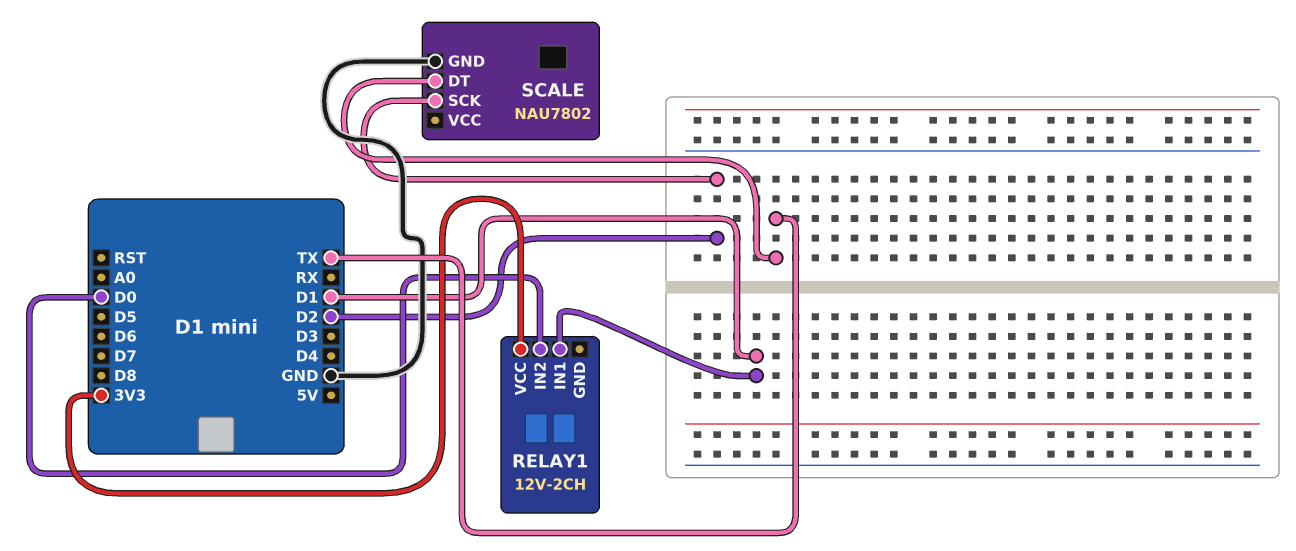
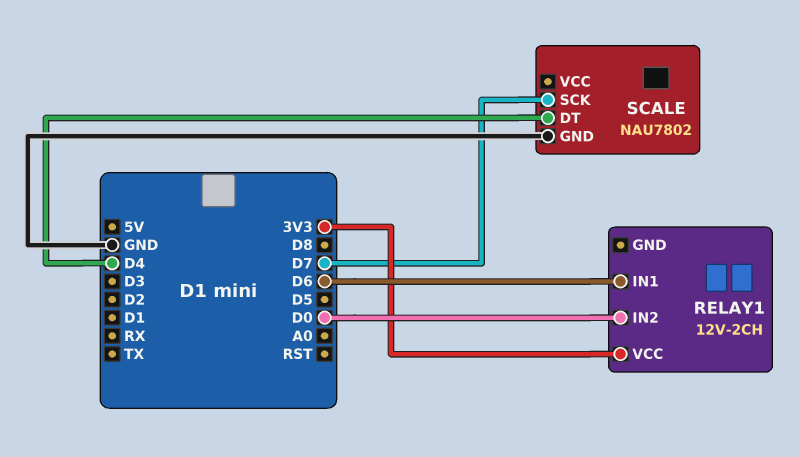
RELAY1 pin IN1: D1 -> D6
SCALE pin DT: TX -> D4
SCALE pin SCK: D2 -> D7

